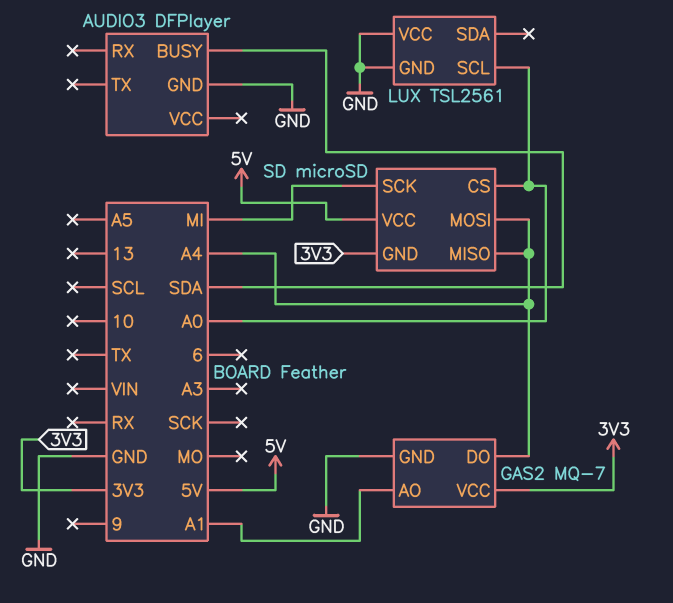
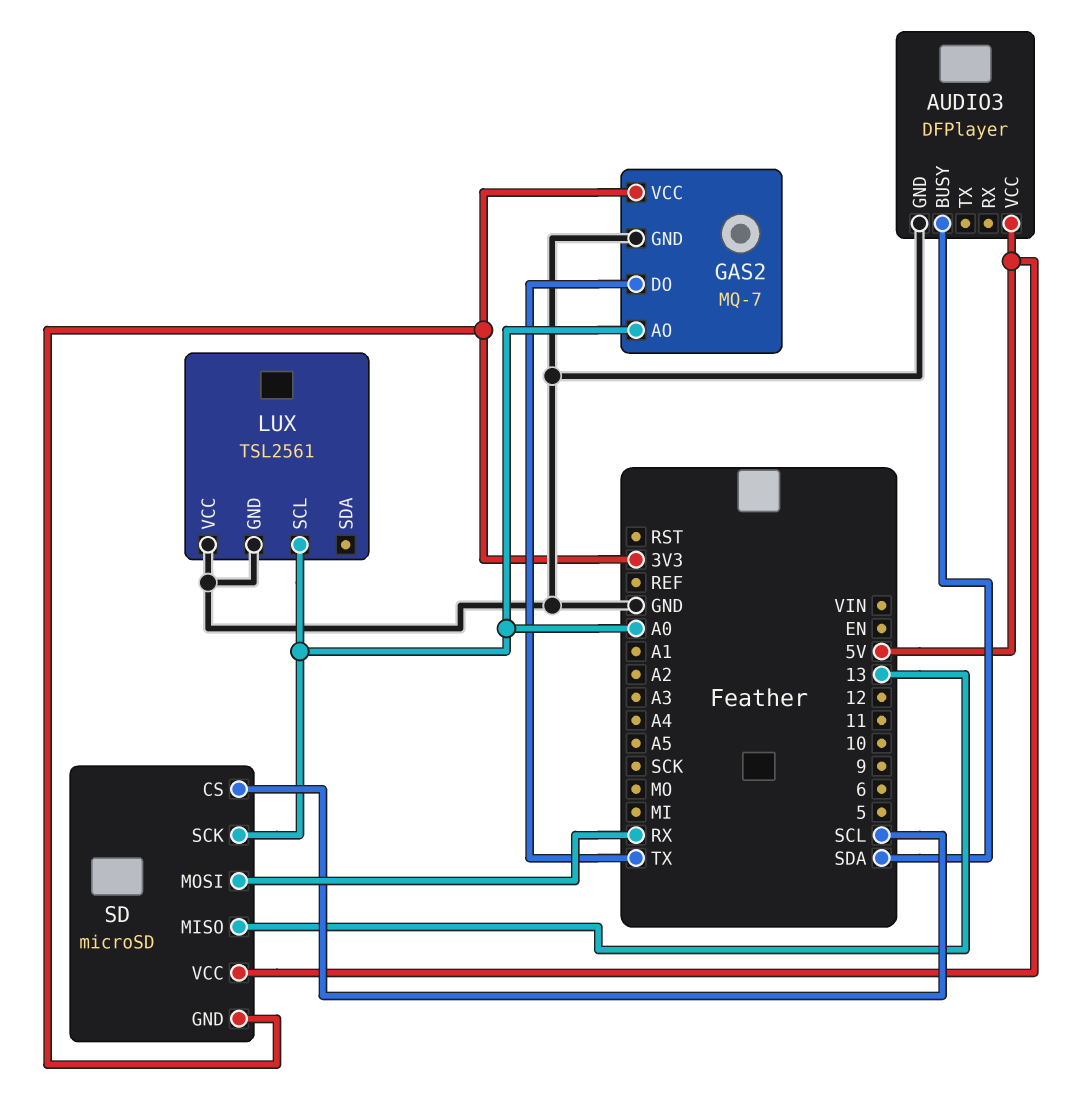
AUDIO3 pin VCC: none -> 5V
GAS2 pin AO: A1 -> A0
GAS2 pin DO: A4 -> TX
SD pin CS: A0 -> SCL
SD pin MISO: A4 -> 13
SD pin MOSI: A4 -> RX
SD pin SCK: MI -> A0

